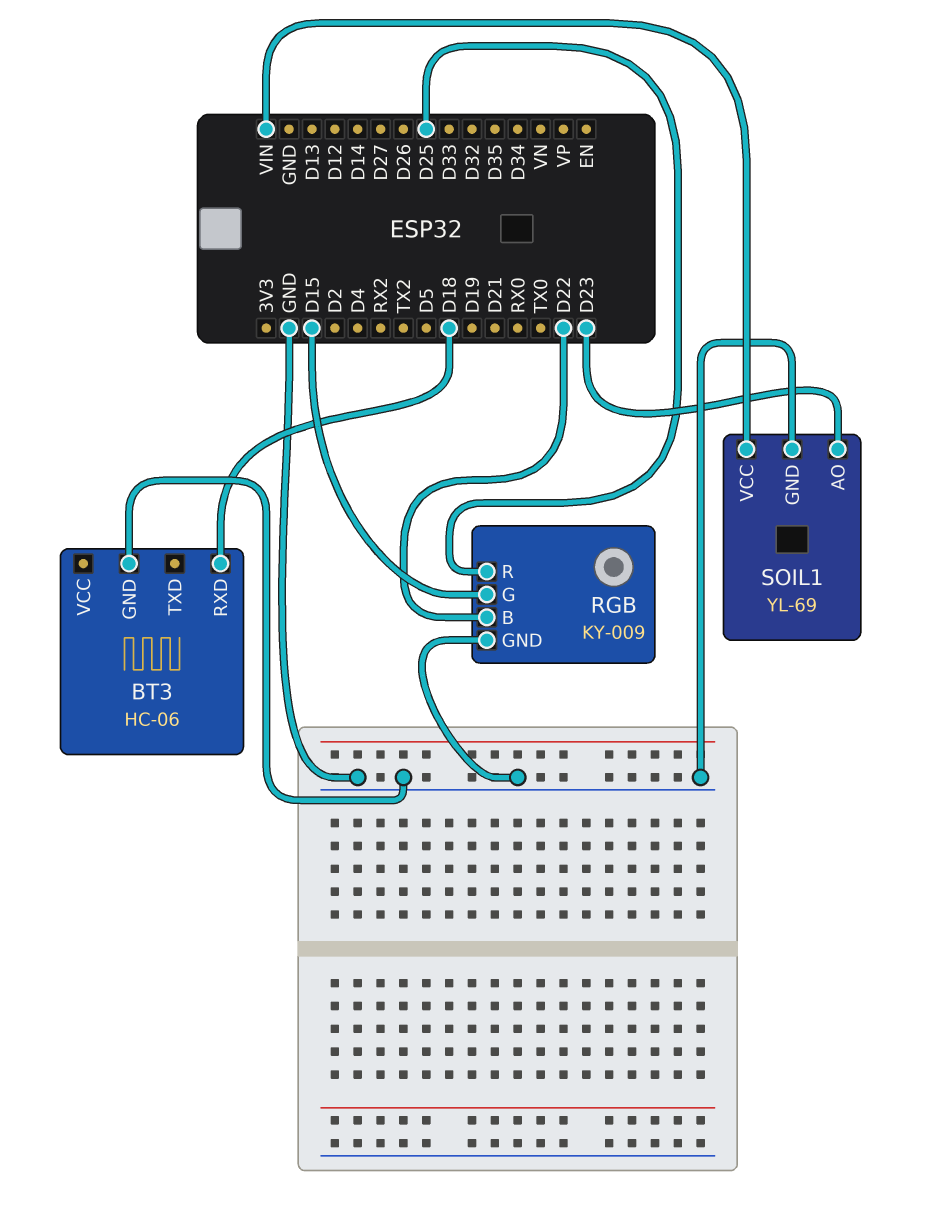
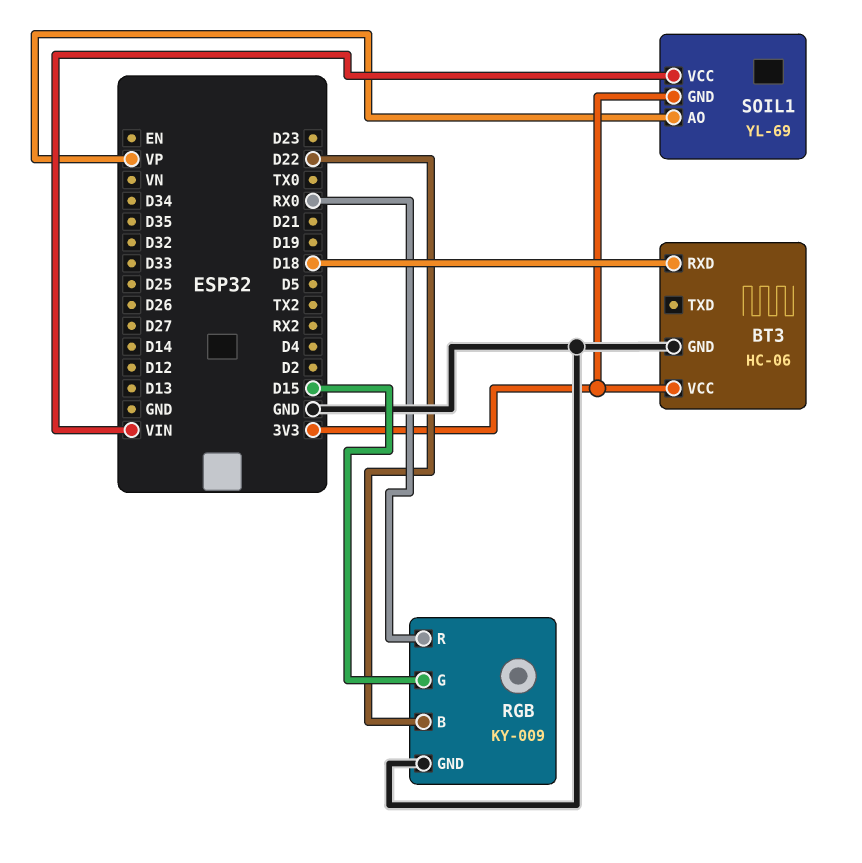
BT3 pin VCC: none -> 3V3
RGB pin R: D25 -> RX0
SOIL1 pin AO: D23 -> VP
SOIL1 pin GND: GND -> 3V3

